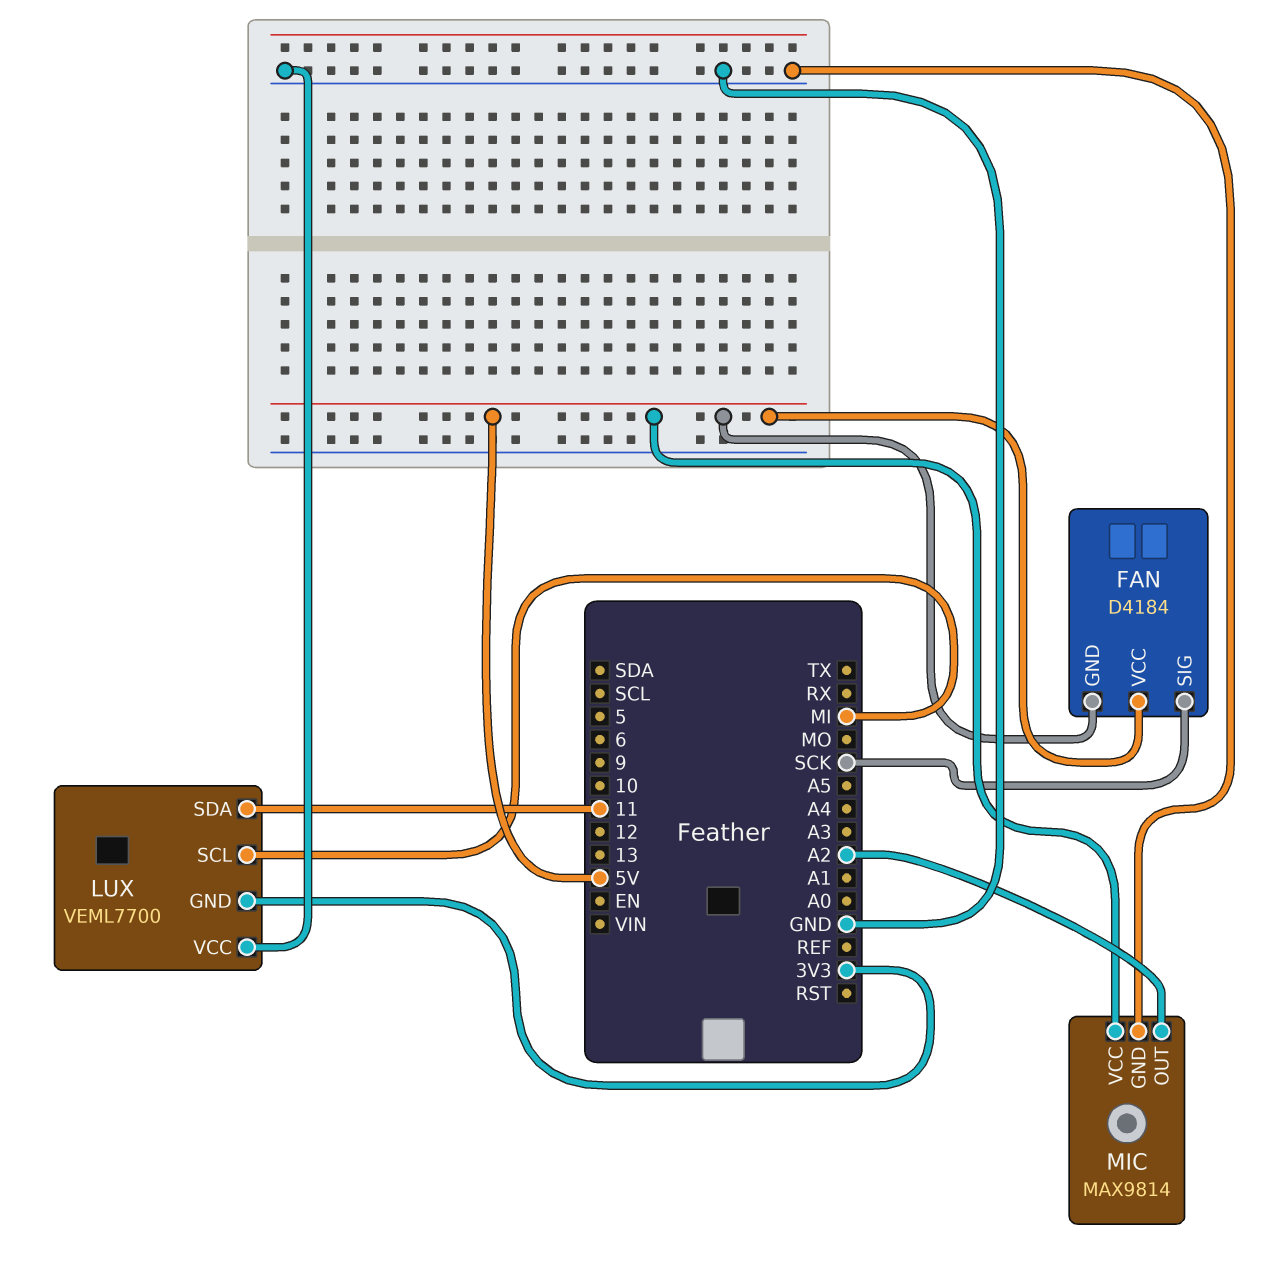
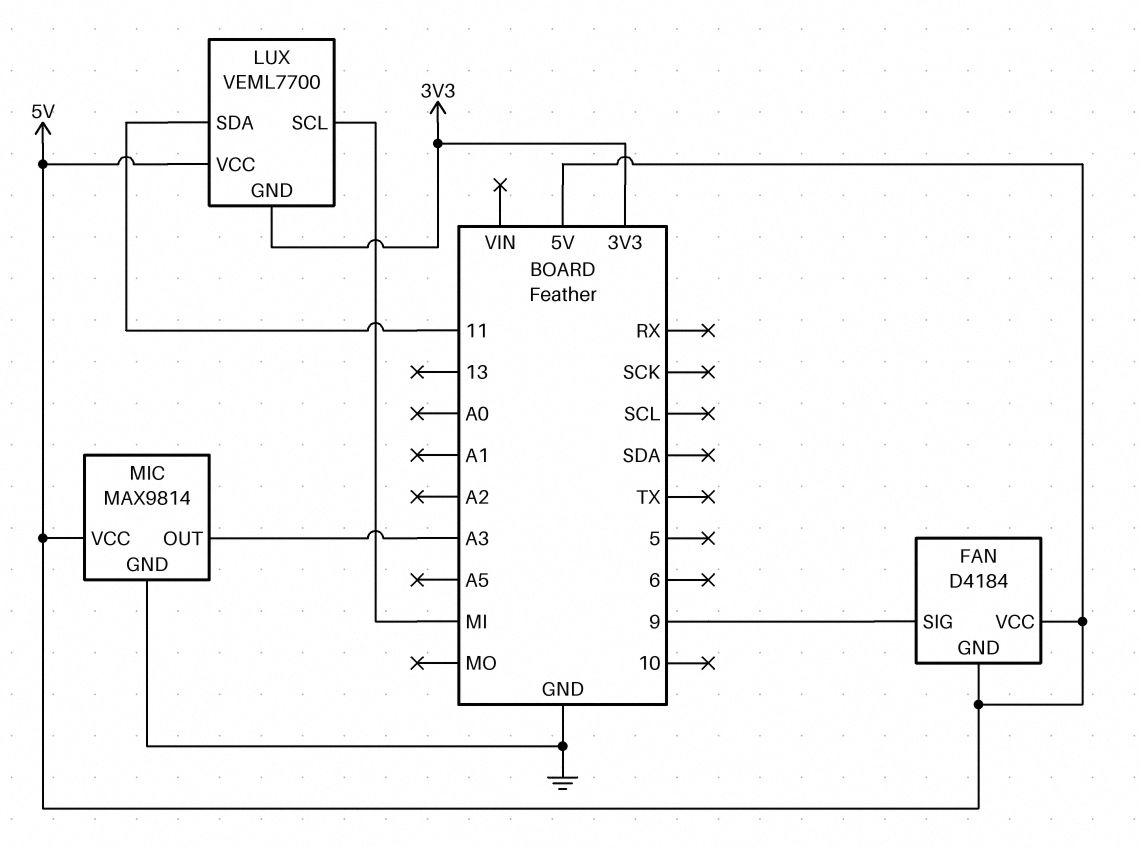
FAN pin SIG: SCK -> 9
LUX pin VCC: GND -> 5V
MIC pin OUT: A2 -> A3

